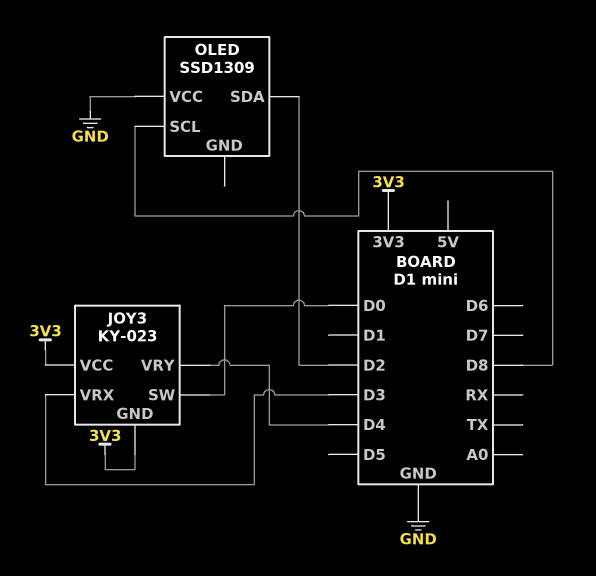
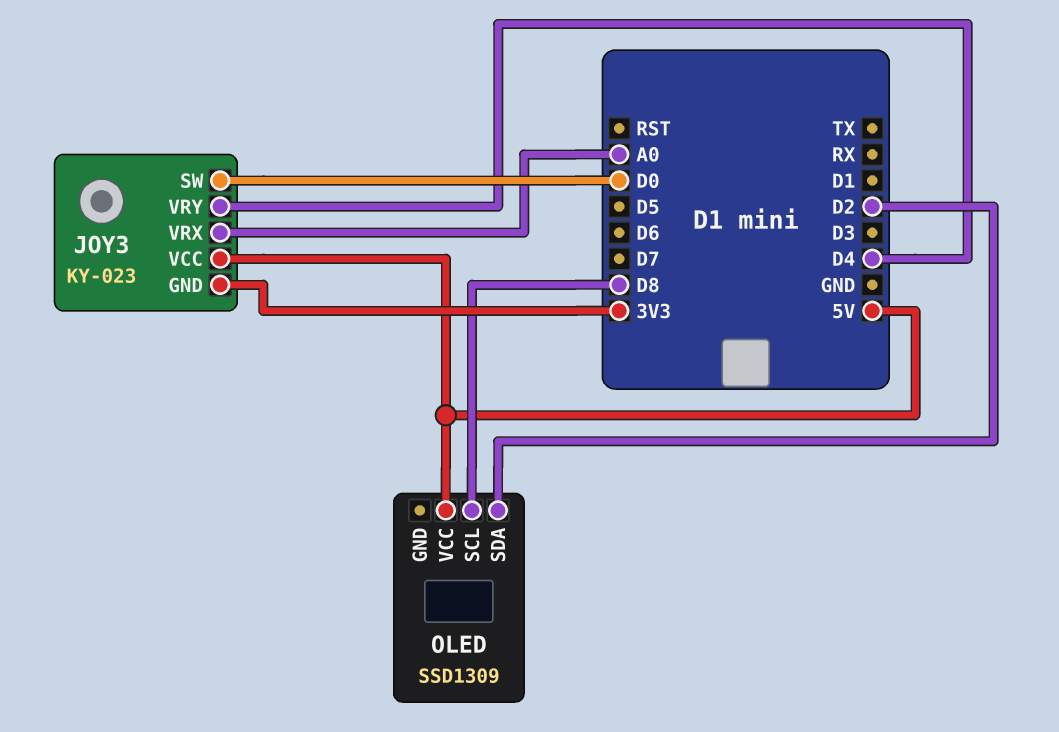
JOY3 pin VCC: 3V3 -> 5V
JOY3 pin VRX: D3 -> A0
OLED pin VCC: GND -> 5V

